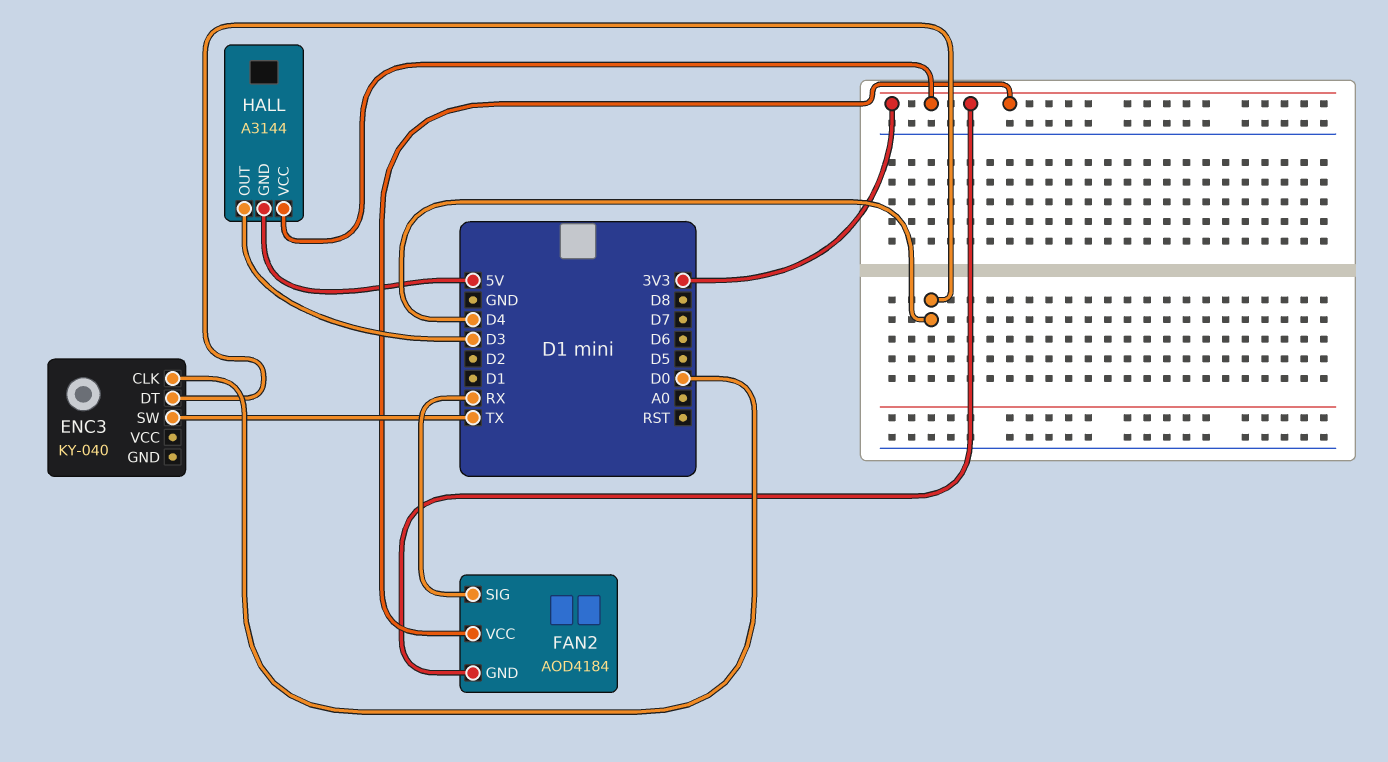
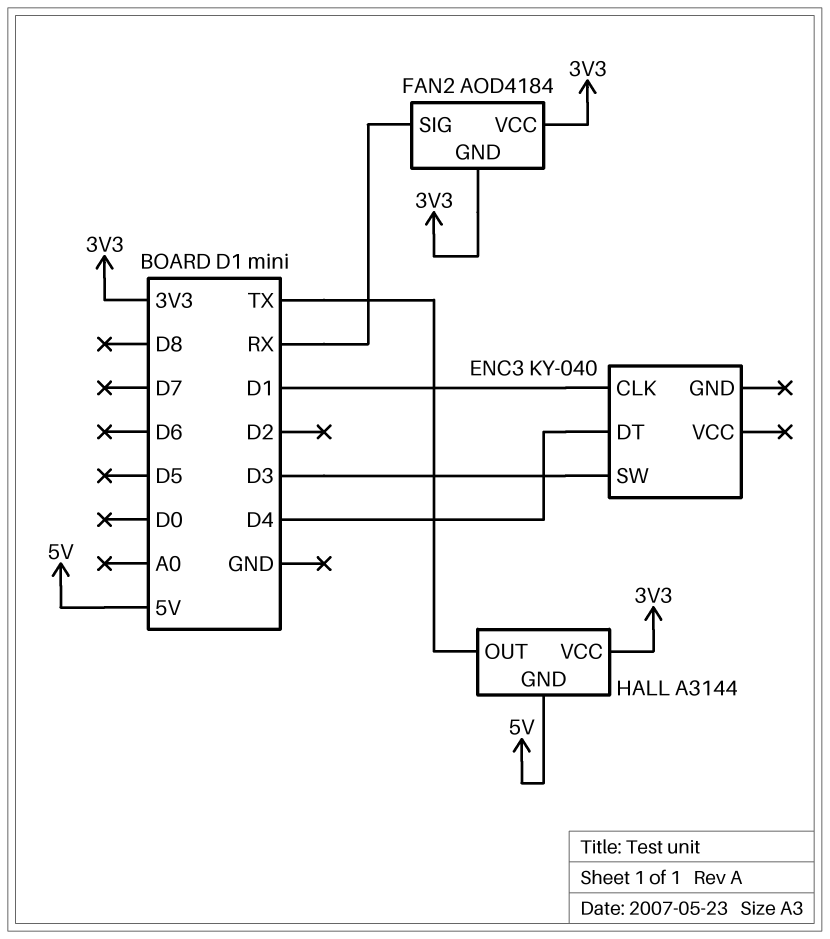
ENC3 pin CLK: D0 -> D1
ENC3 pin SW: TX -> D3
HALL pin OUT: D3 -> TX

